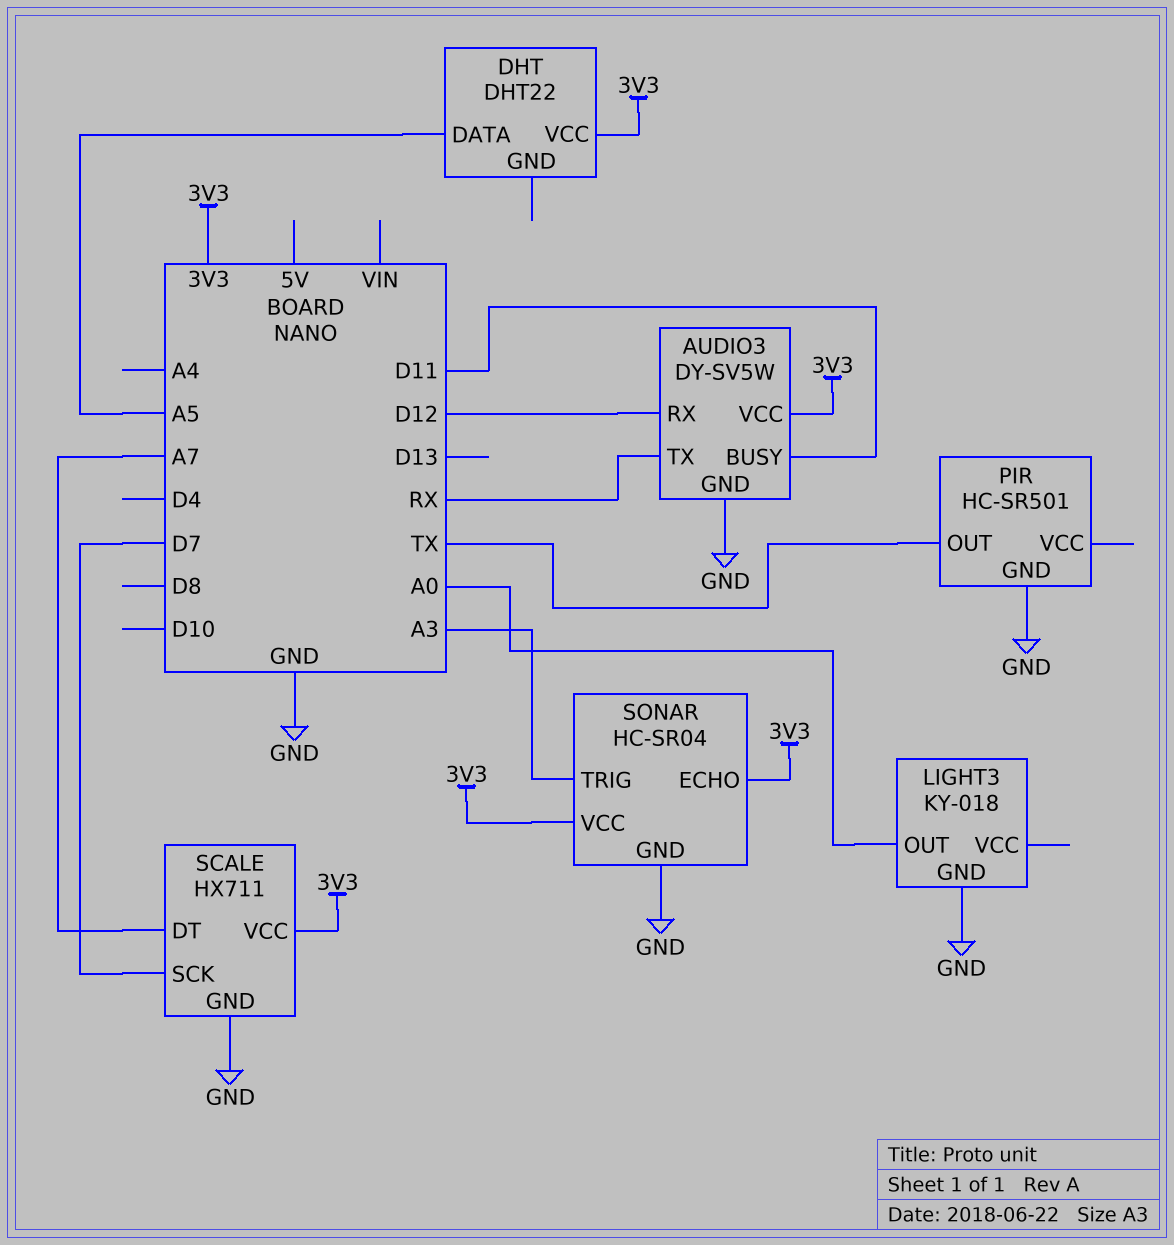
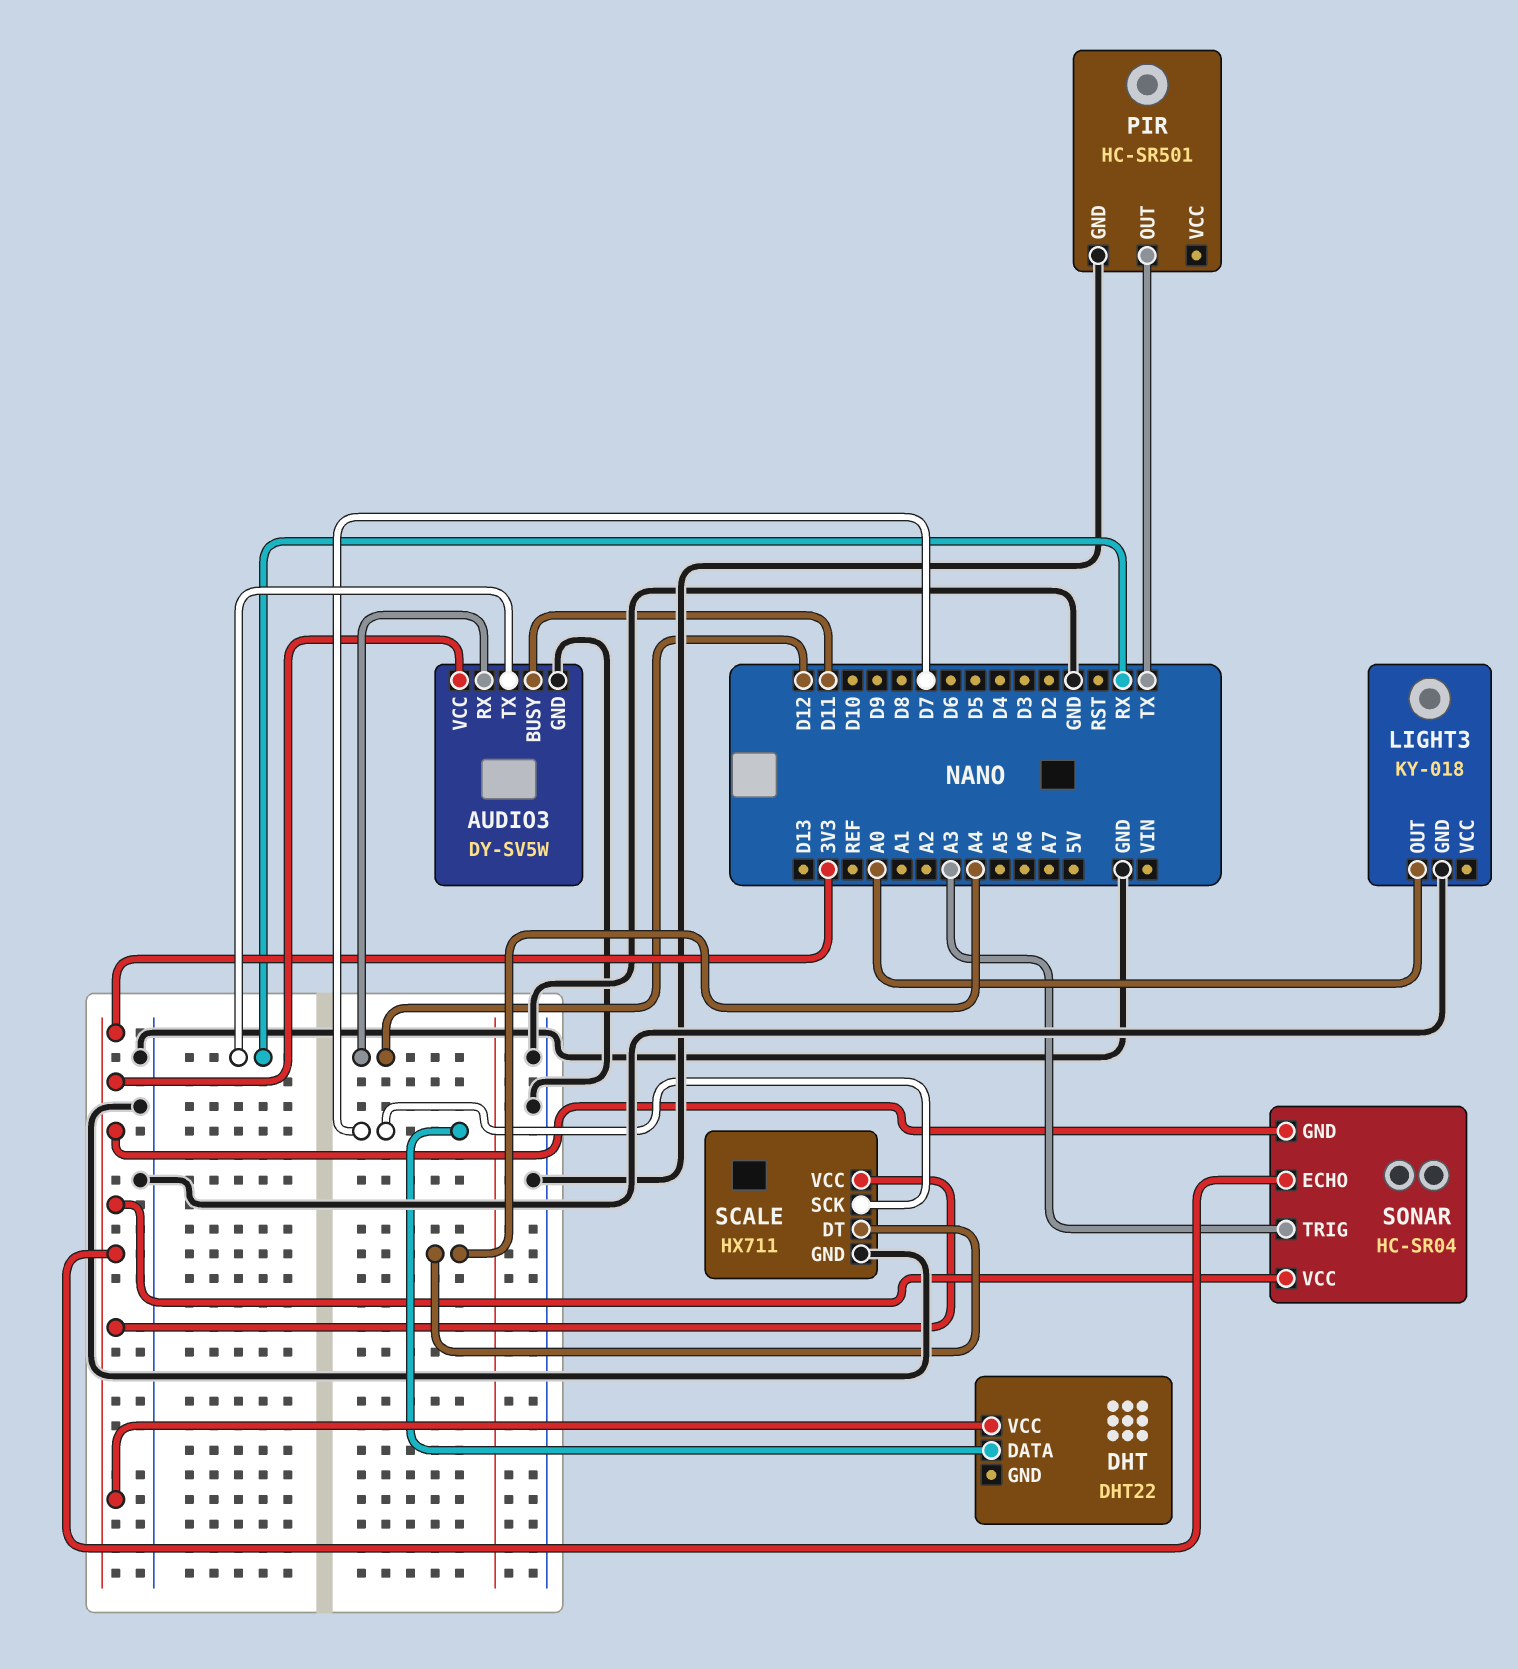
DHT pin DATA: A5 -> D7
SCALE pin DT: A7 -> A4
SONAR pin GND: GND -> 3V3

